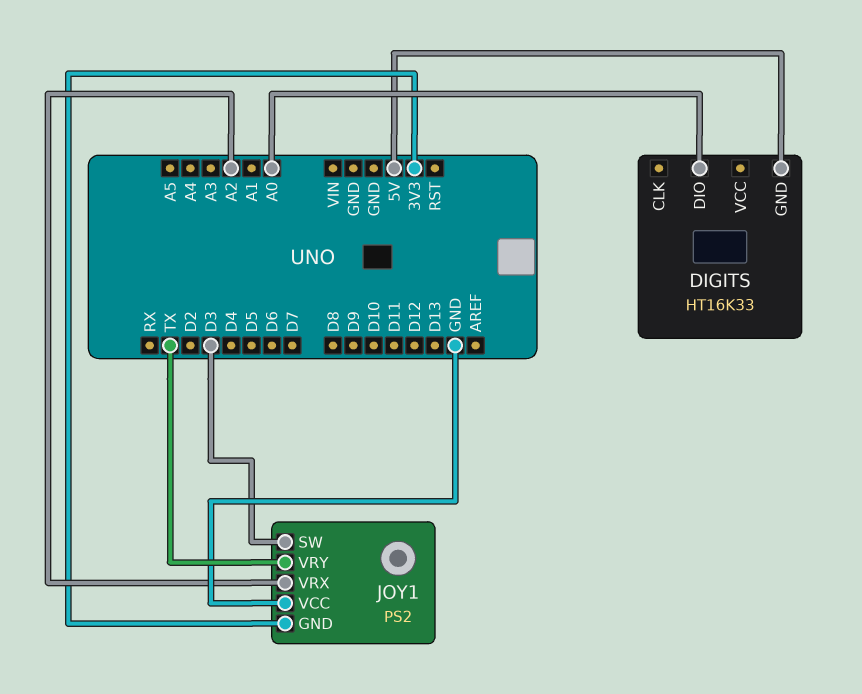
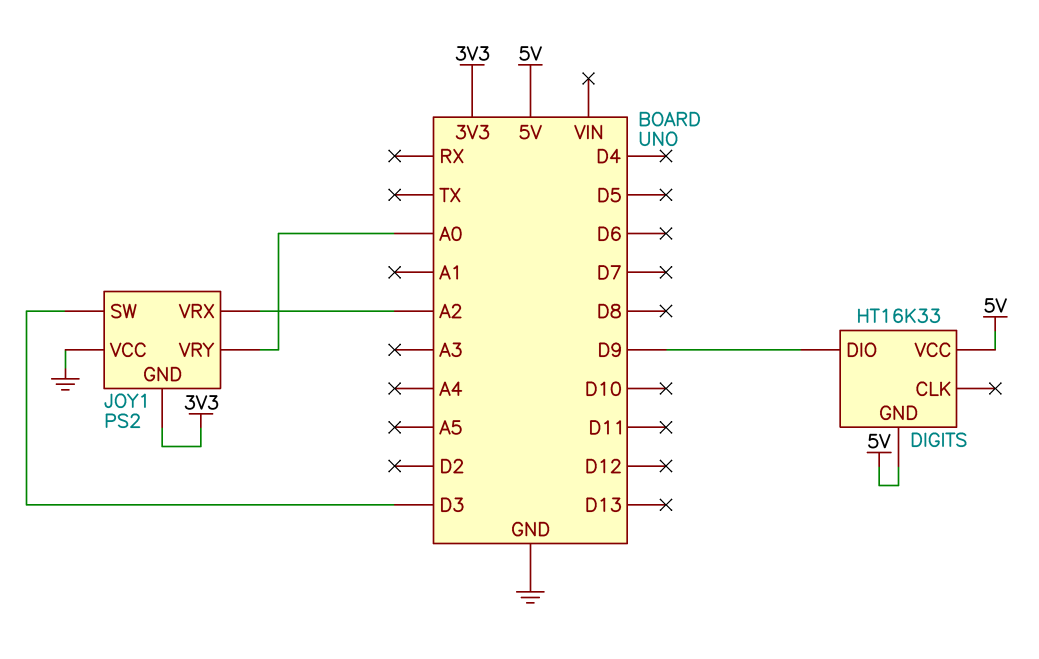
DIGITS pin DIO: A0 -> D9
DIGITS pin VCC: none -> 5V
JOY1 pin VRY: TX -> A0

